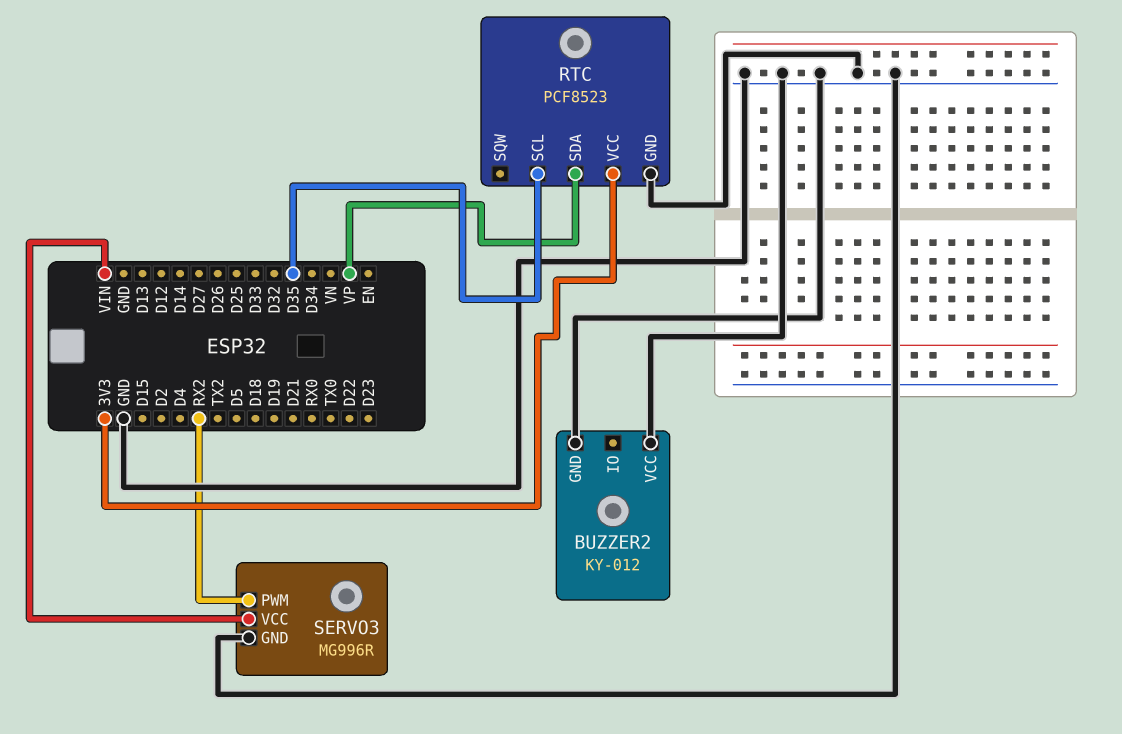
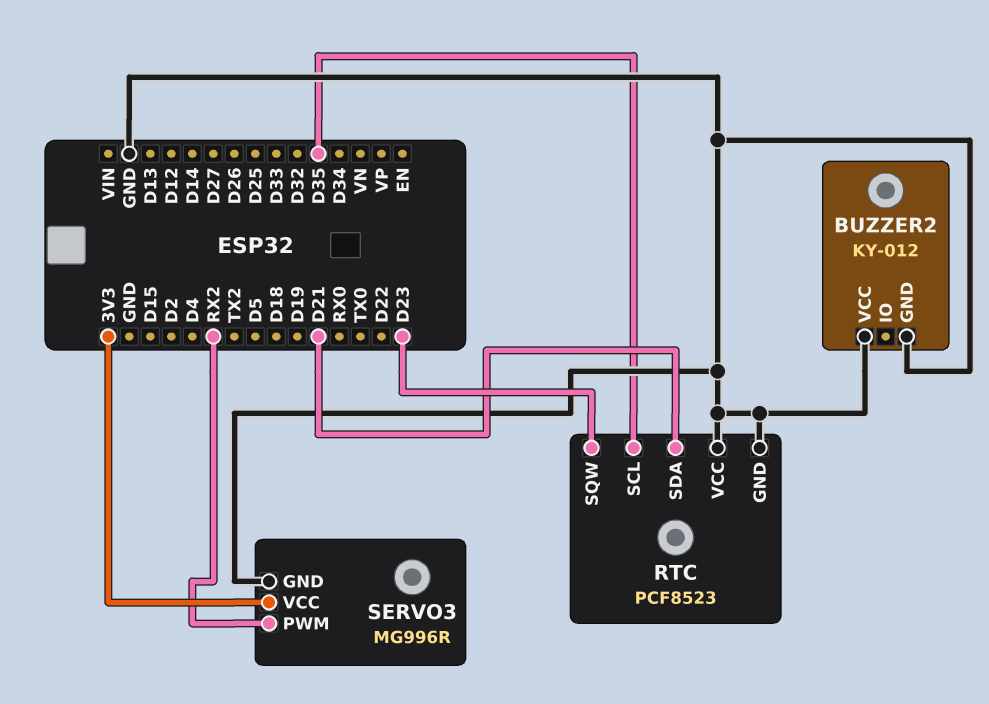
RTC pin SDA: VP -> D21
RTC pin SQW: none -> D23
RTC pin VCC: 3V3 -> GND
SERVO3 pin VCC: VIN -> 3V3

